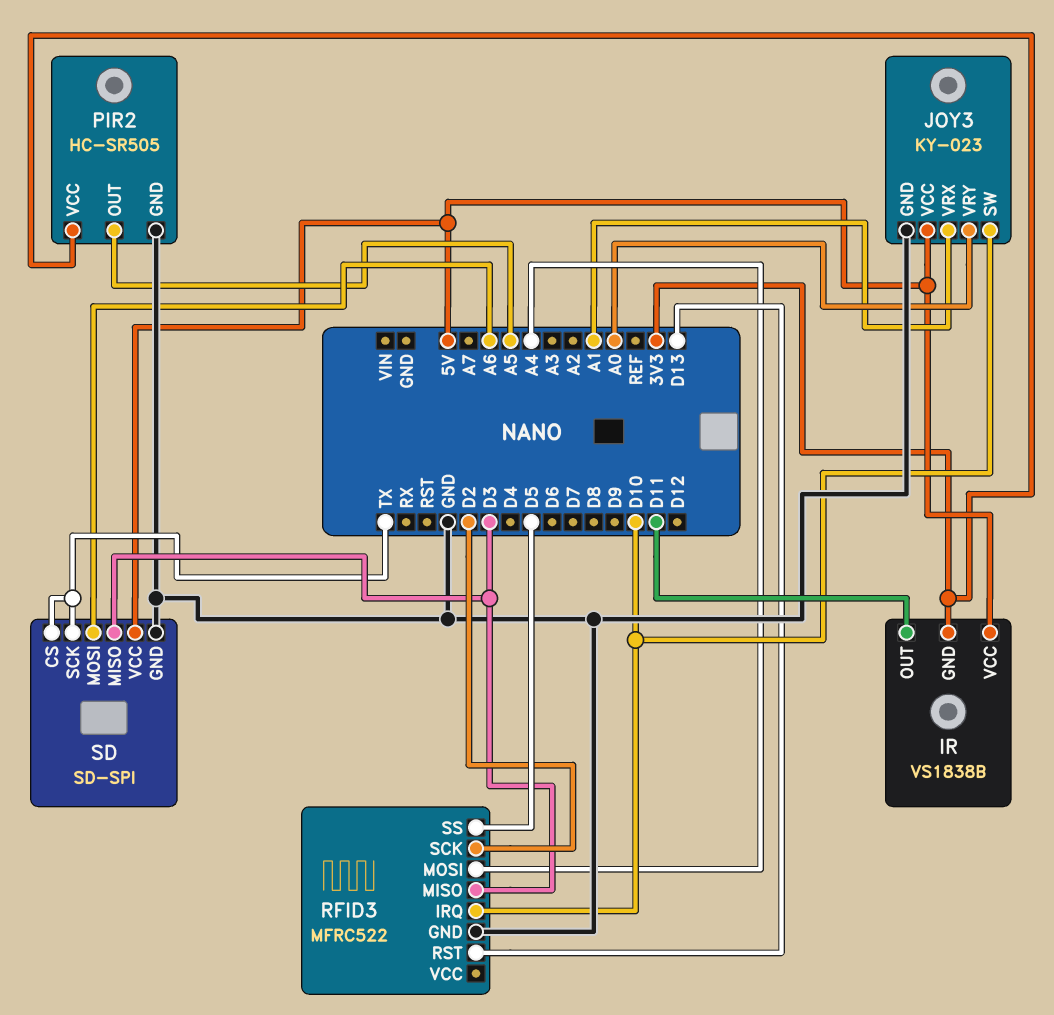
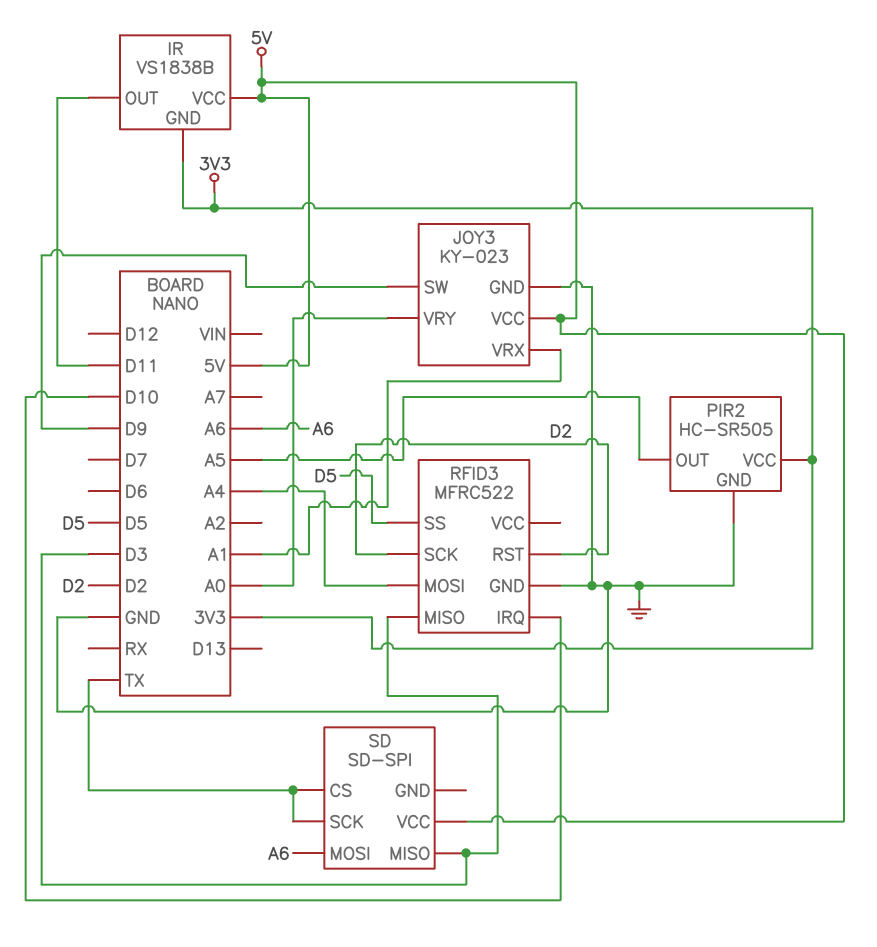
JOY3 pin SW: D10 -> D9
RFID3 pin RST: D13 -> D2
SD pin GND: GND -> none

